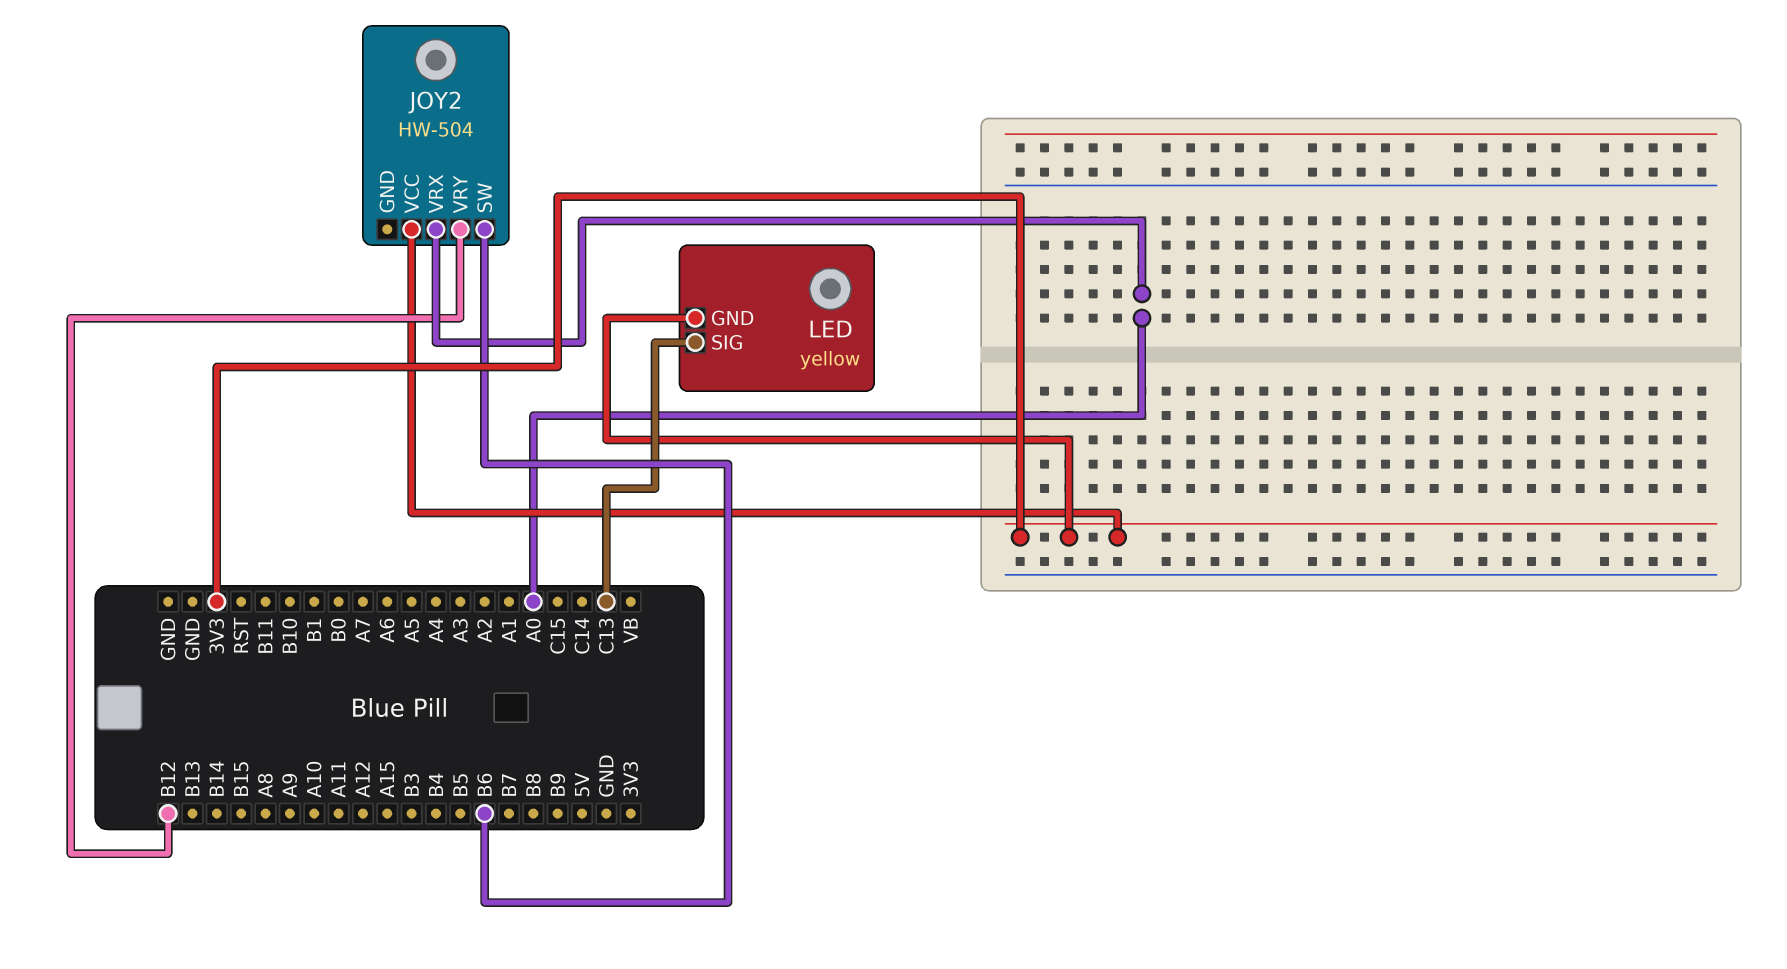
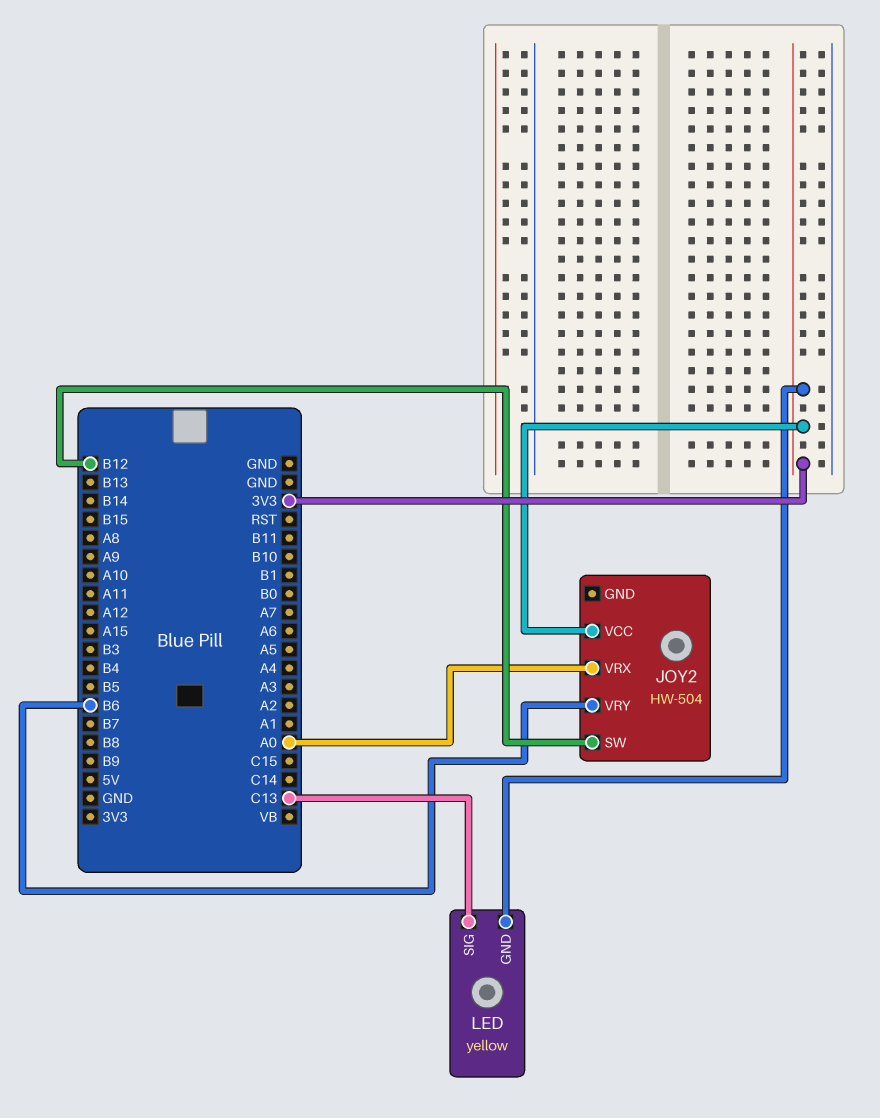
JOY2 pin SW: B6 -> B12
JOY2 pin VRY: B12 -> B6

